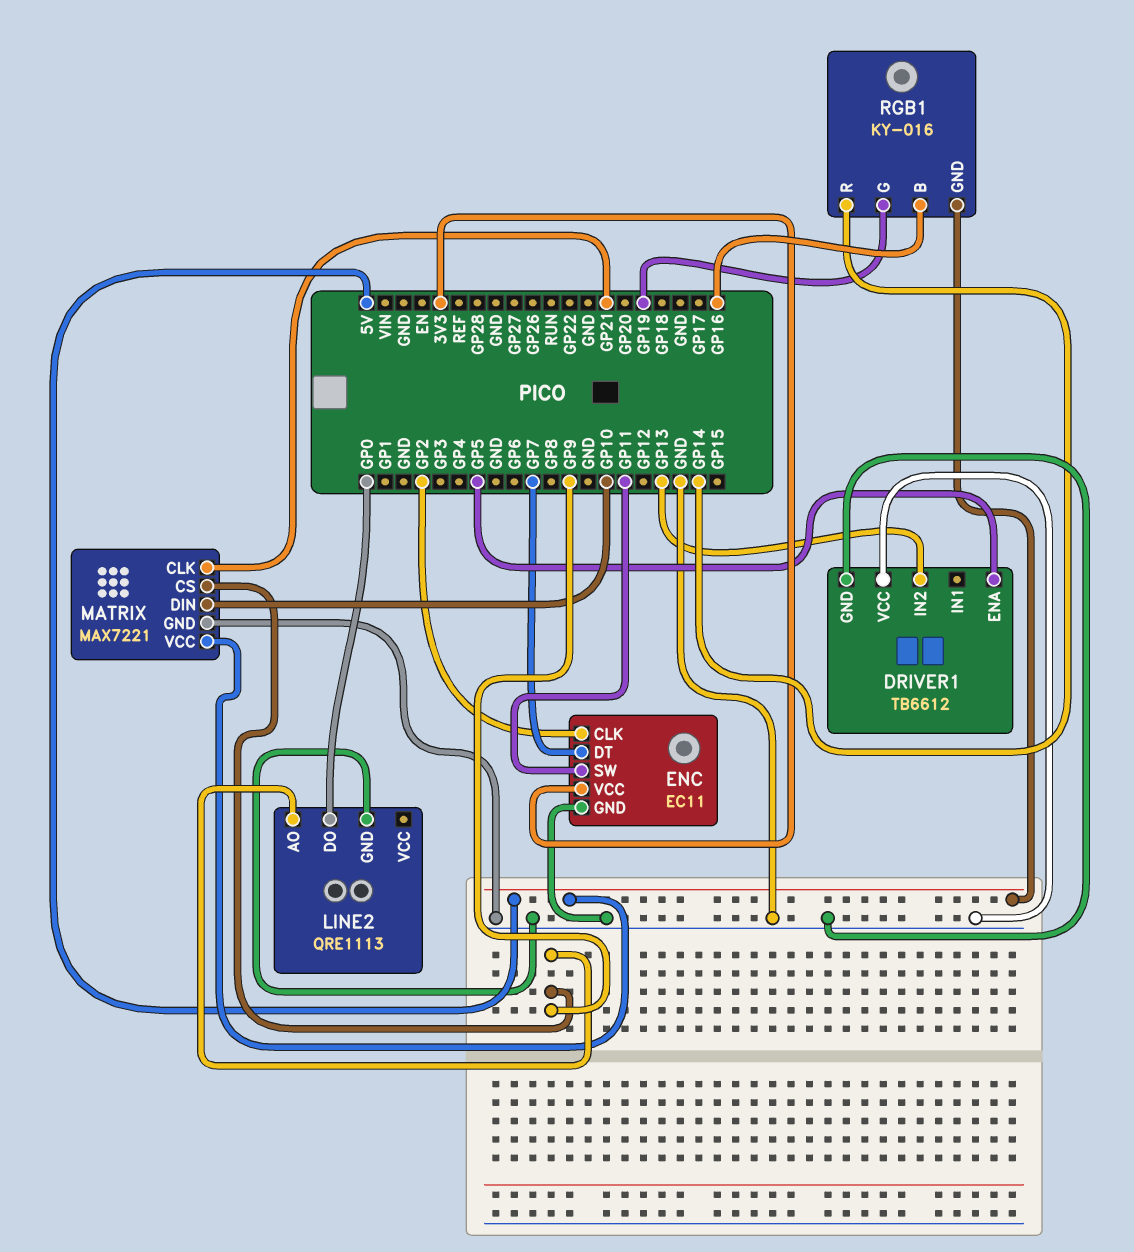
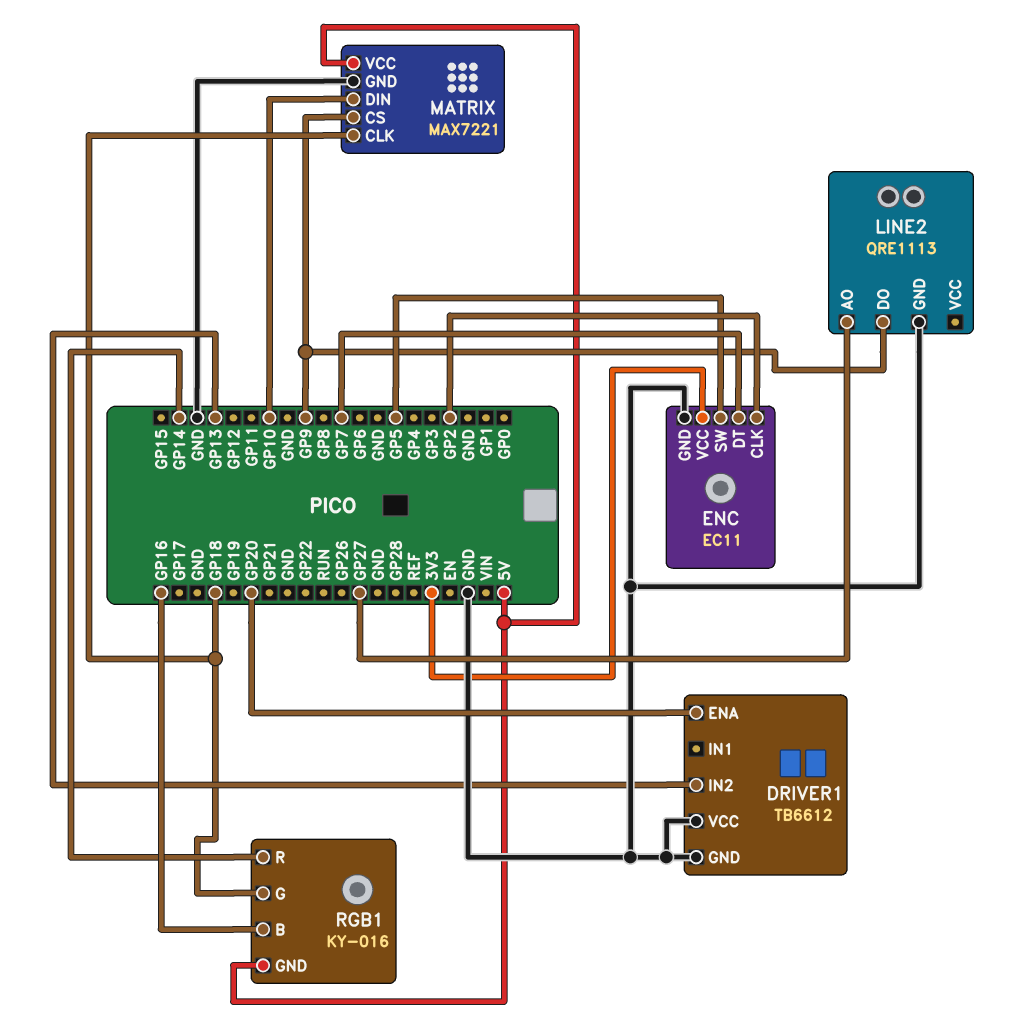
DRIVER1 pin ENA: GP5 -> GP20
ENC pin SW: GP11 -> GP5
LINE2 pin AO: GP9 -> GP27
LINE2 pin DO: GP0 -> GP9
MATRIX pin CLK: GP21 -> GP18
RGB1 pin G: GP19 -> GP18

